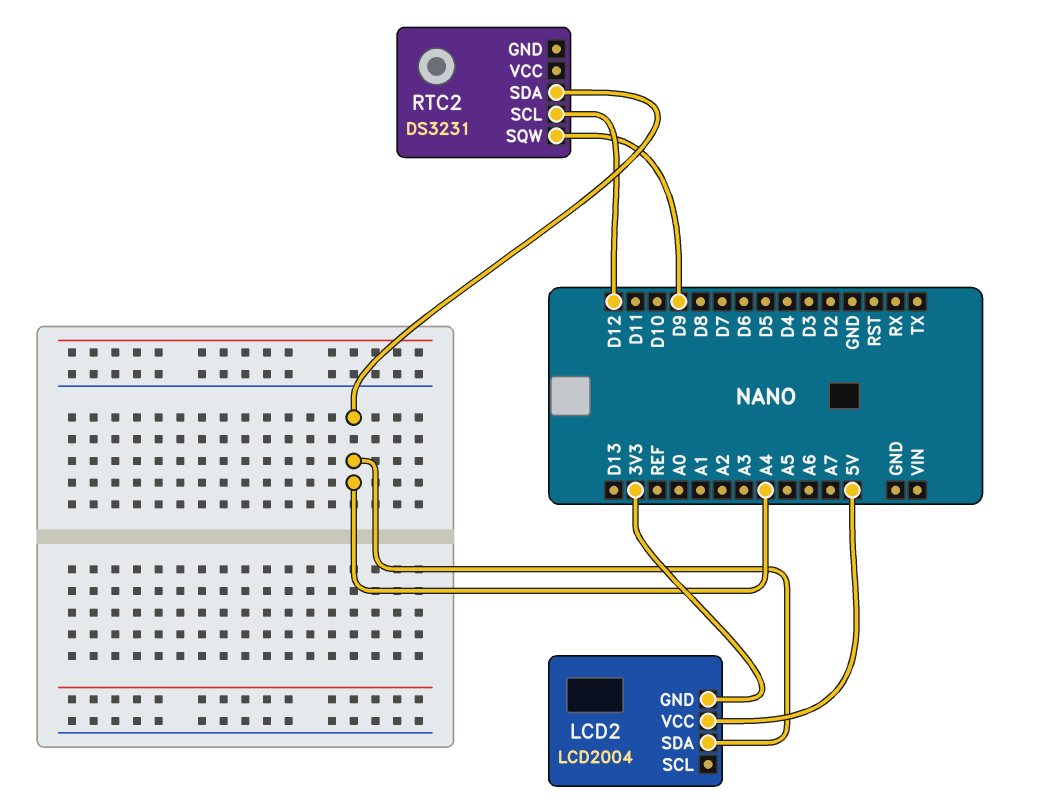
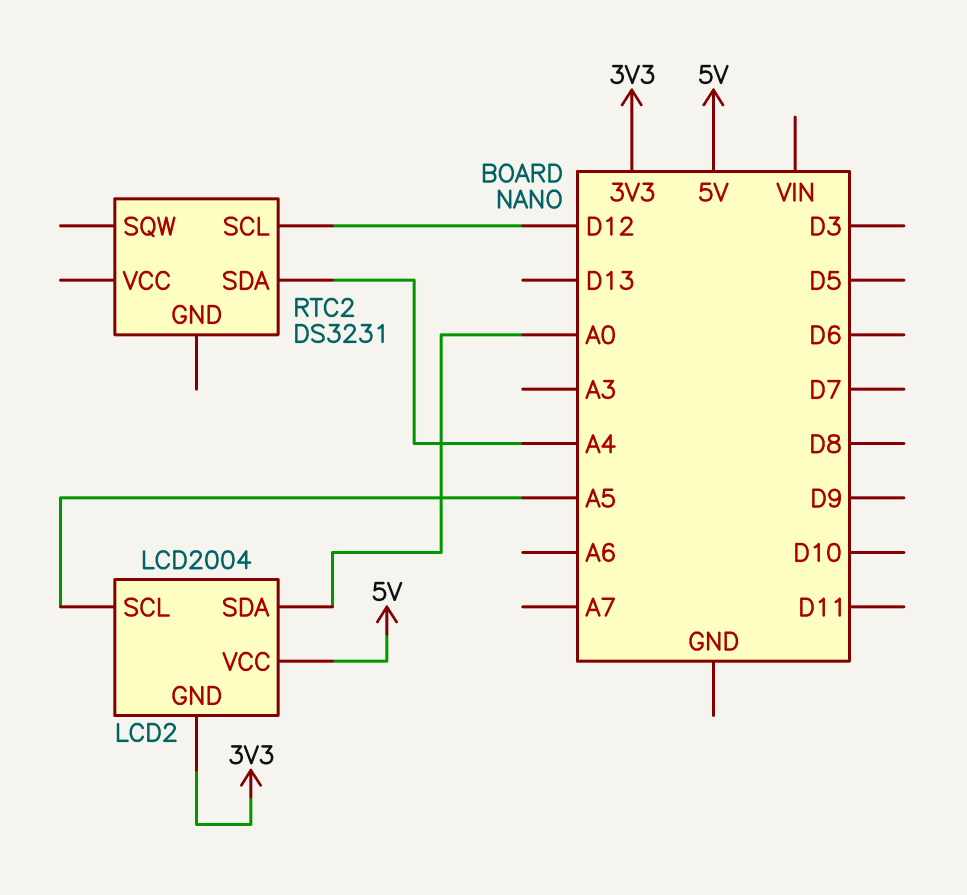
LCD2 pin SCL: none -> A5
LCD2 pin SDA: A4 -> A0
RTC2 pin SQW: D9 -> none

